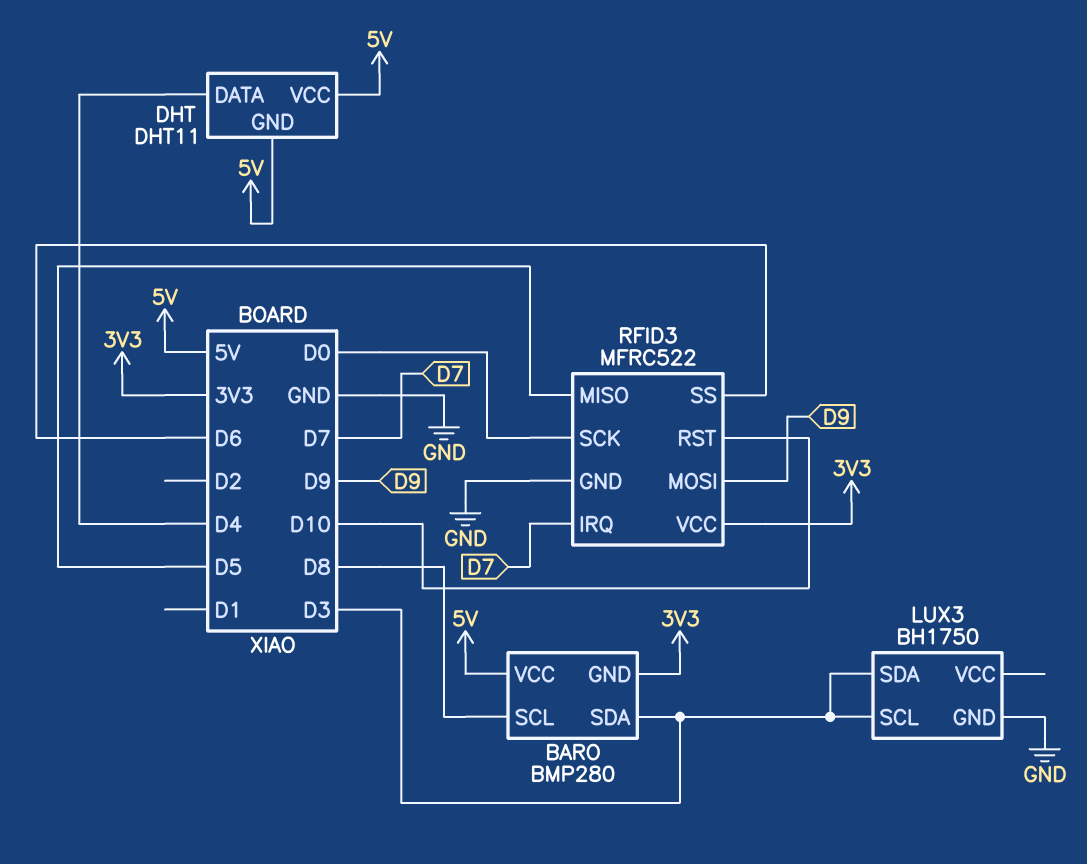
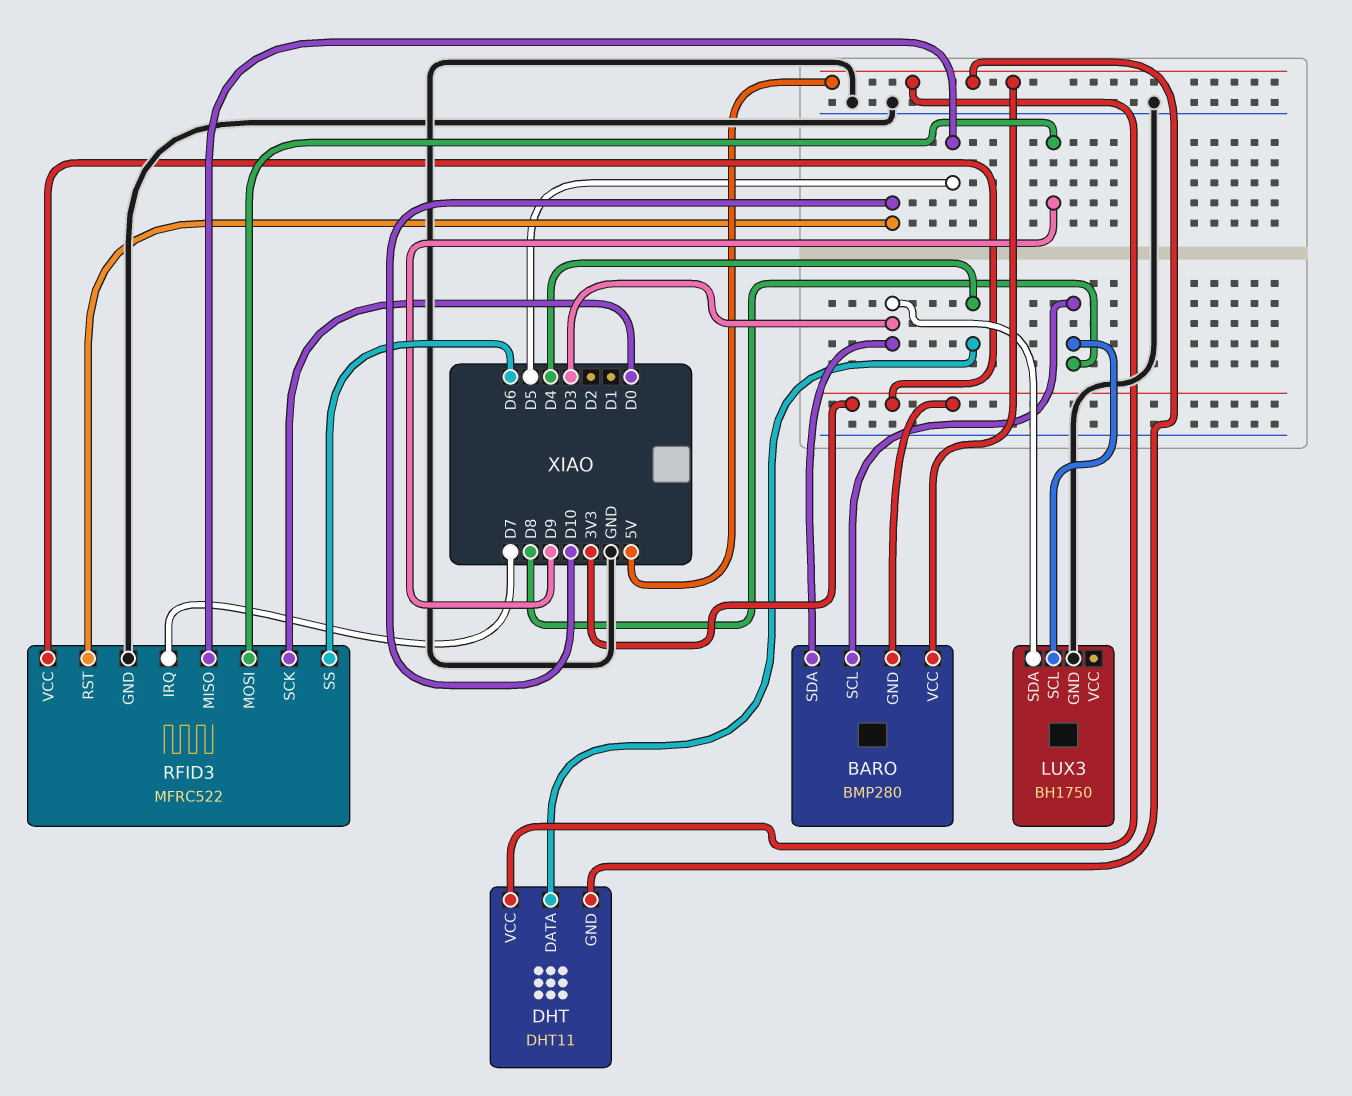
LUX3 pin SCL: D3 -> D8

